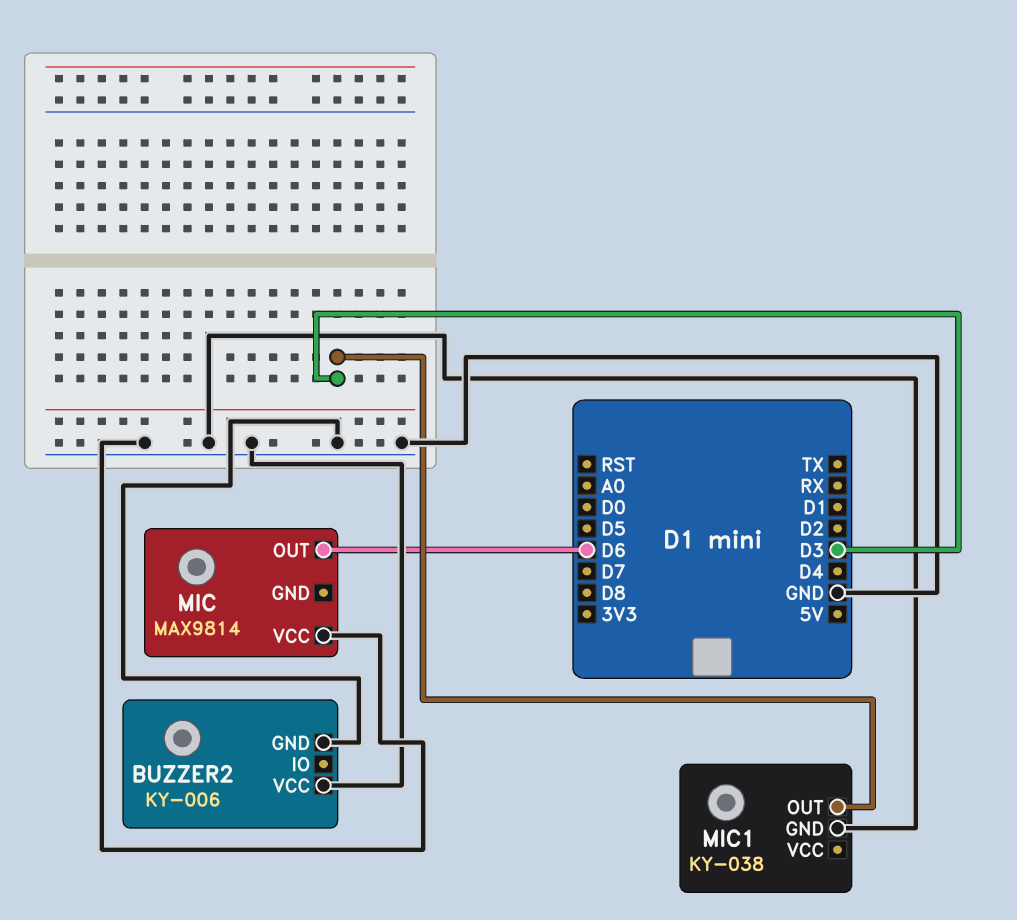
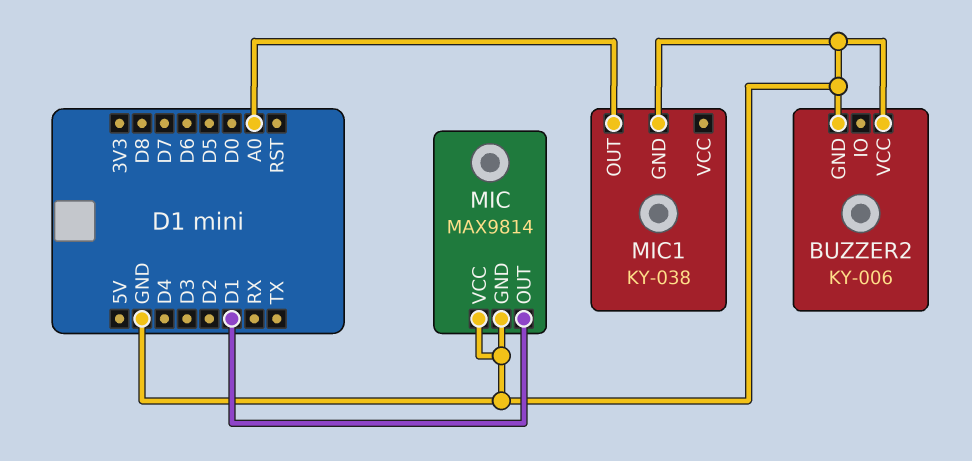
MIC pin GND: none -> GND
MIC pin OUT: D6 -> D1
MIC1 pin OUT: D3 -> A0

